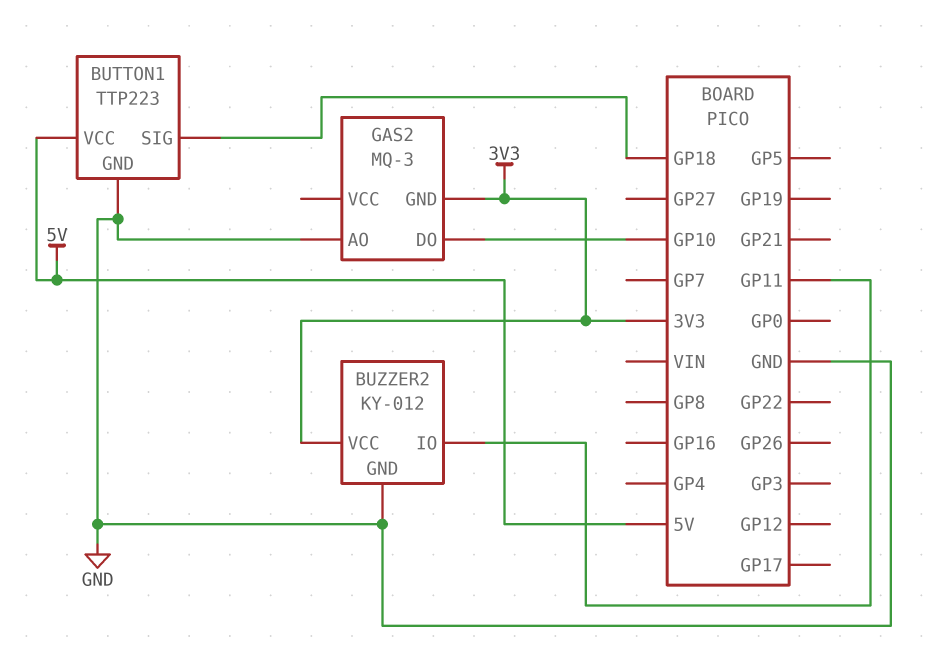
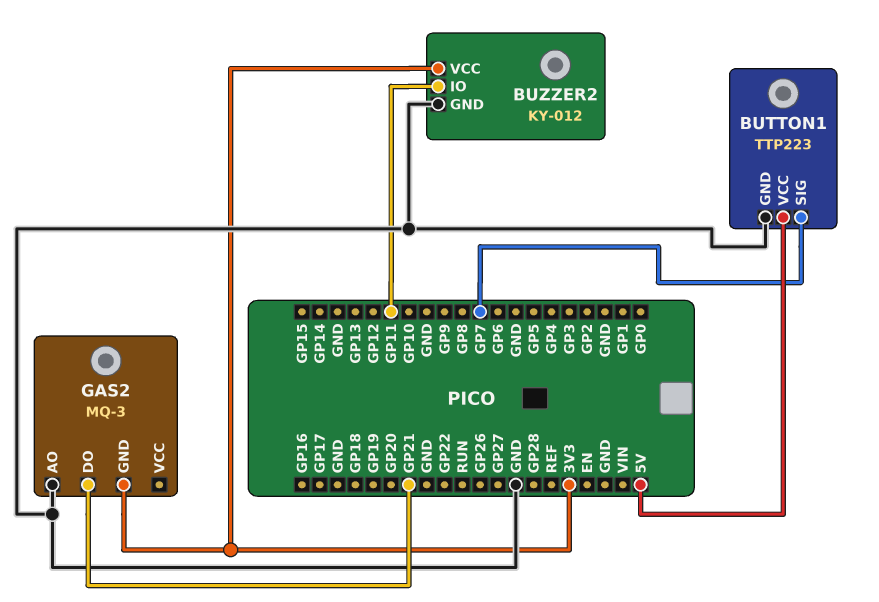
BUTTON1 pin SIG: GP18 -> GP7
GAS2 pin DO: GP10 -> GP21

